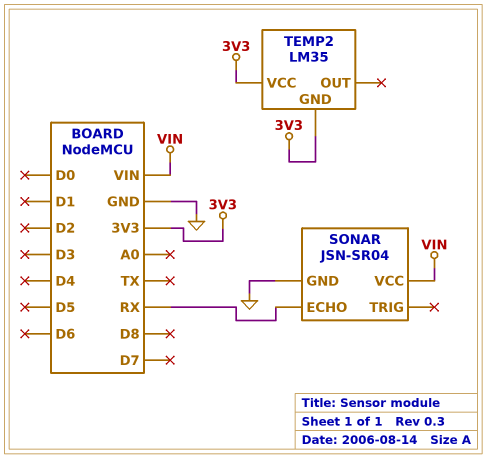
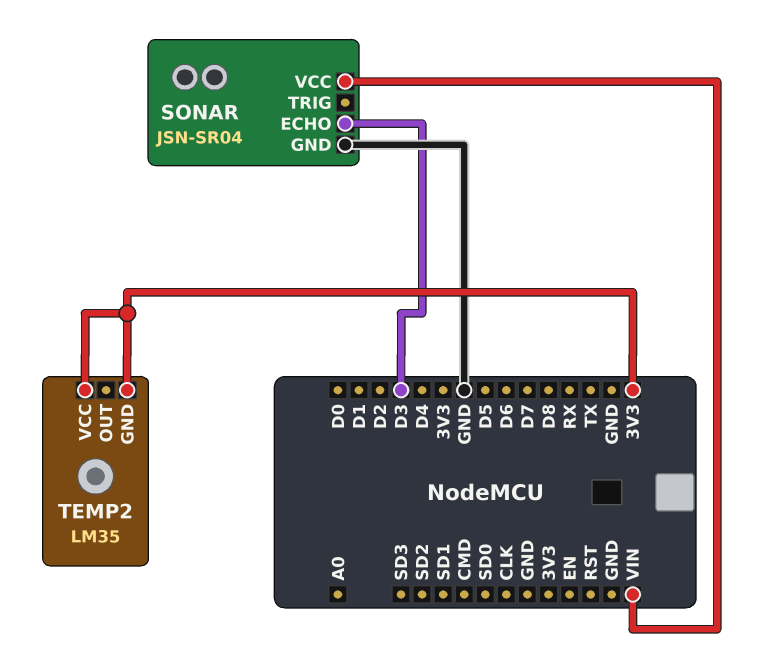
SONAR pin ECHO: RX -> D3

